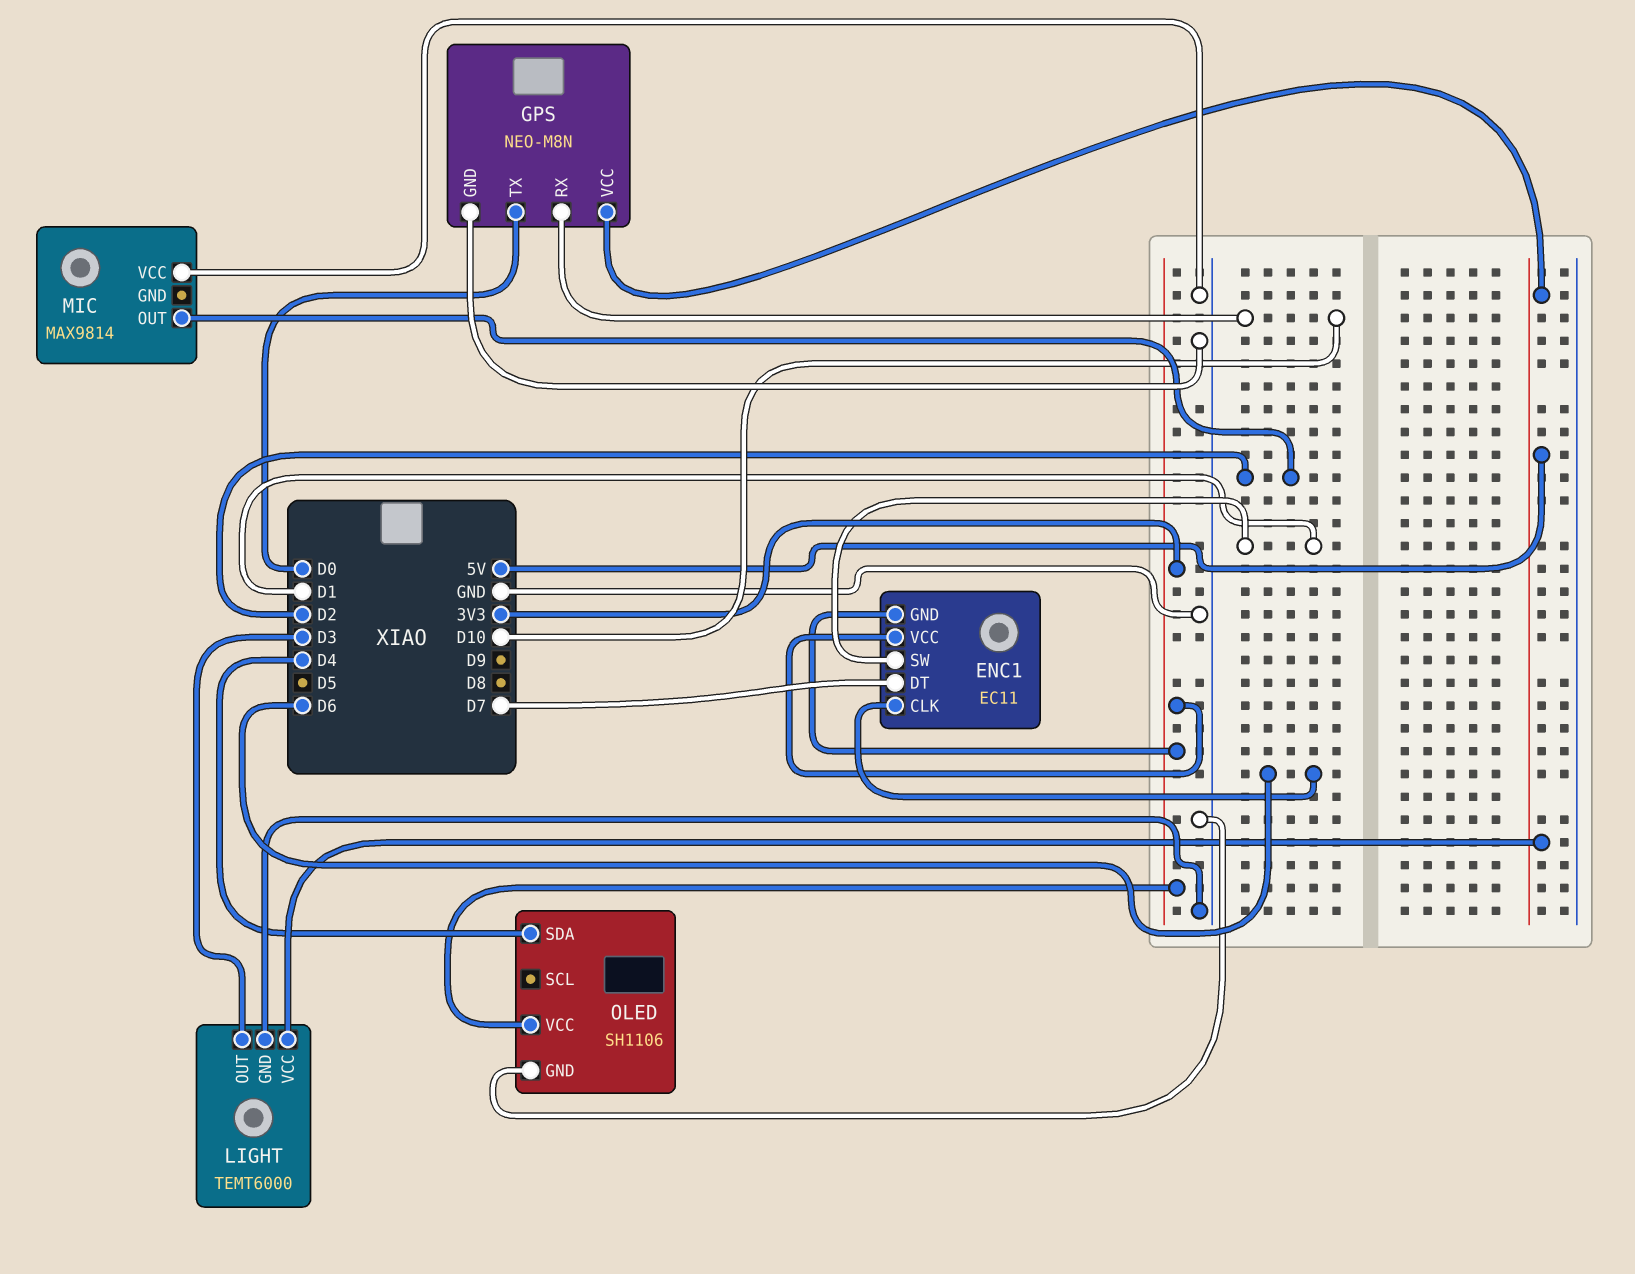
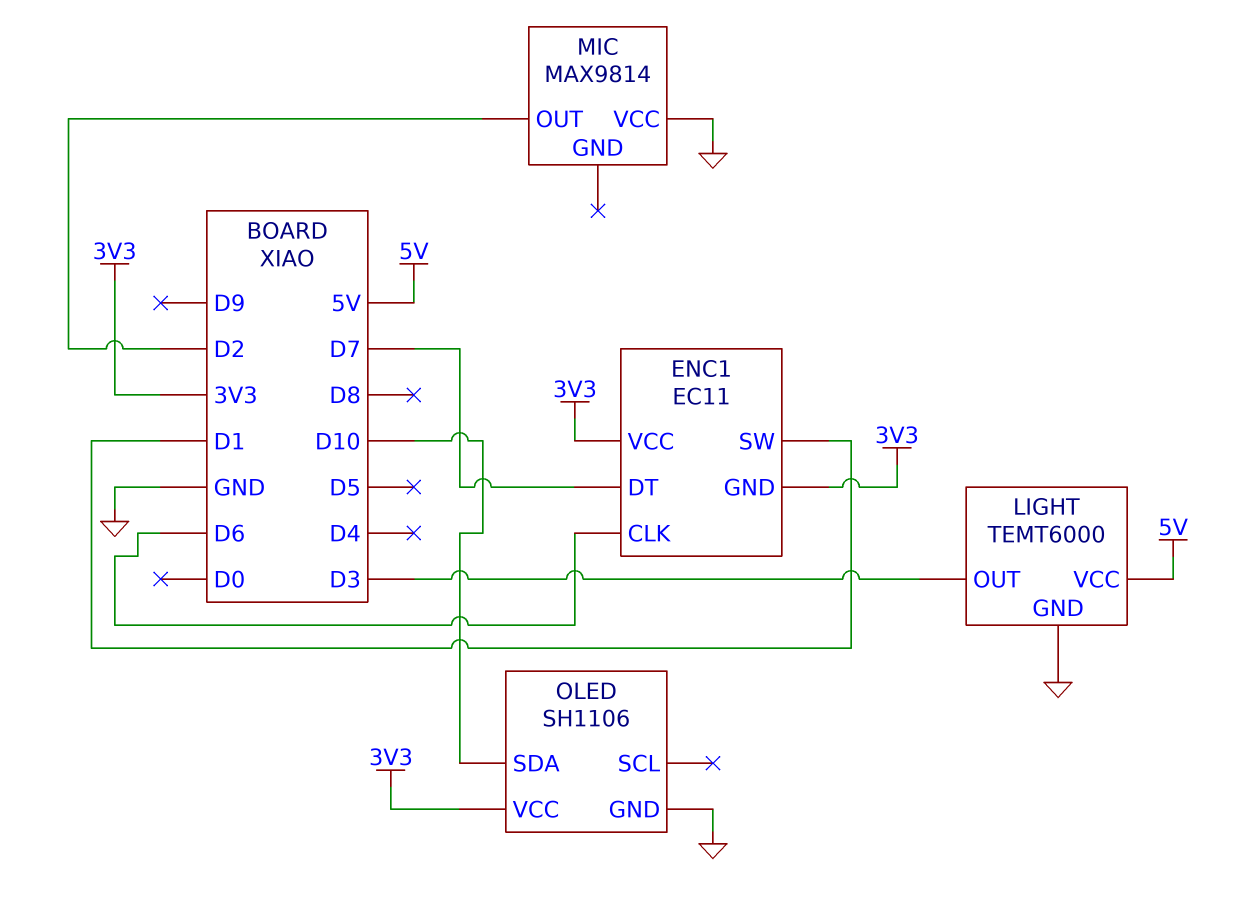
GPS: NEO-M8N -> none
GPS pin GND: GND -> none
GPS pin RX: D10 -> none
GPS pin TX: D0 -> none
GPS pin VCC: 5V -> none
OLED pin SDA: D4 -> D10

